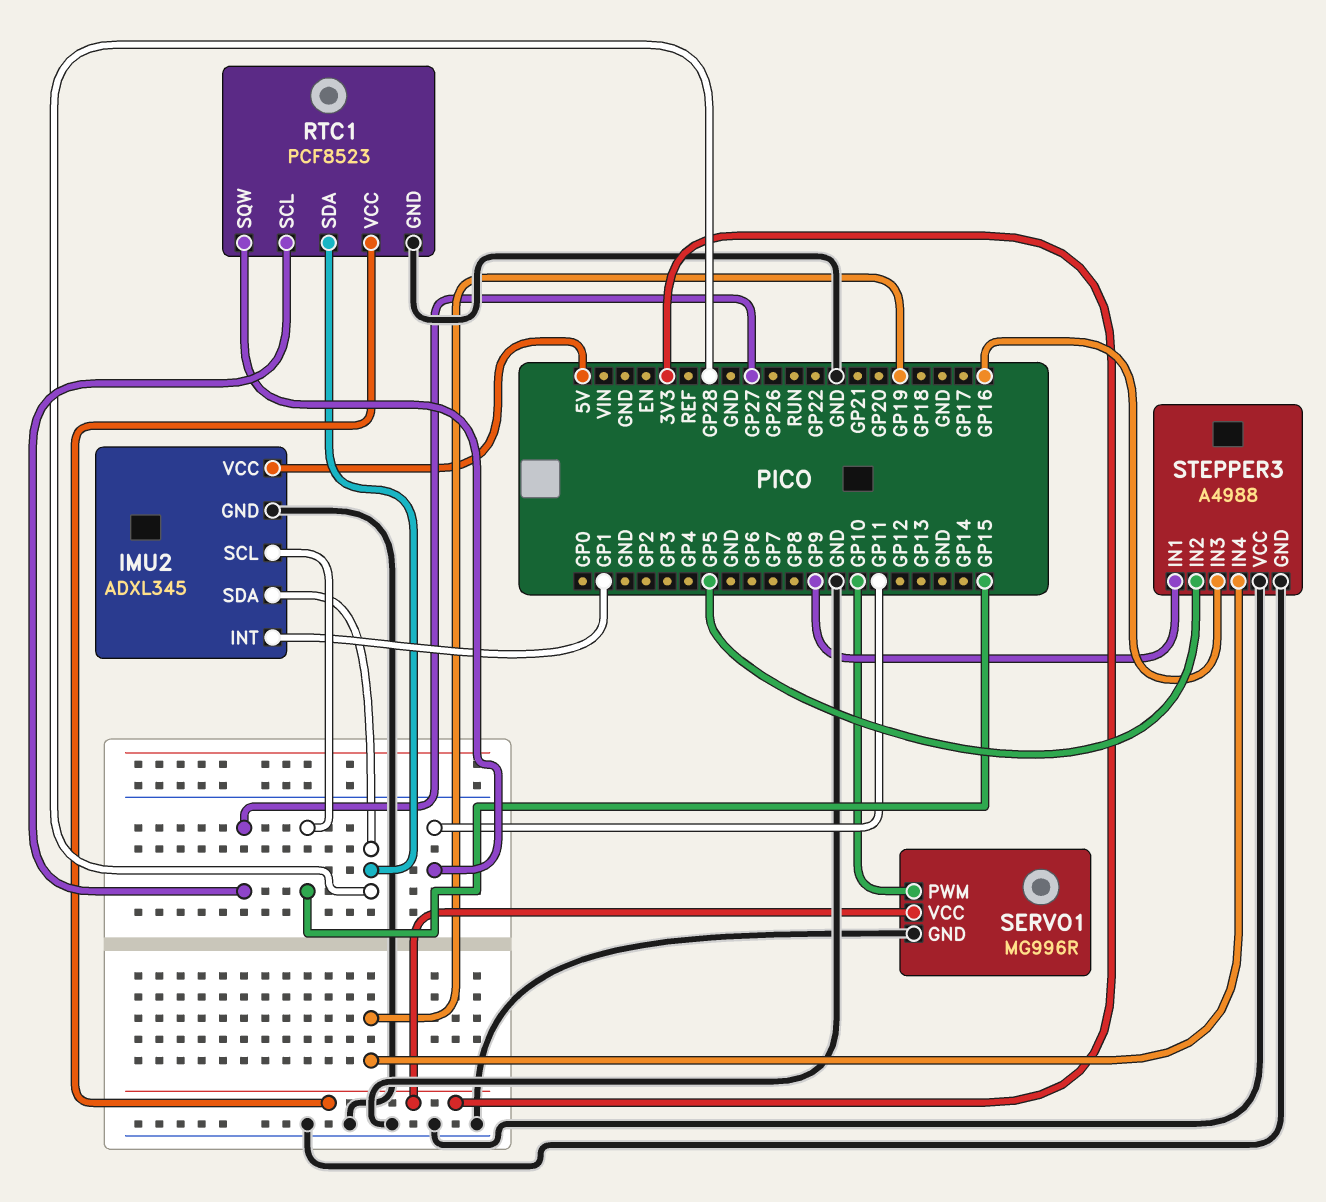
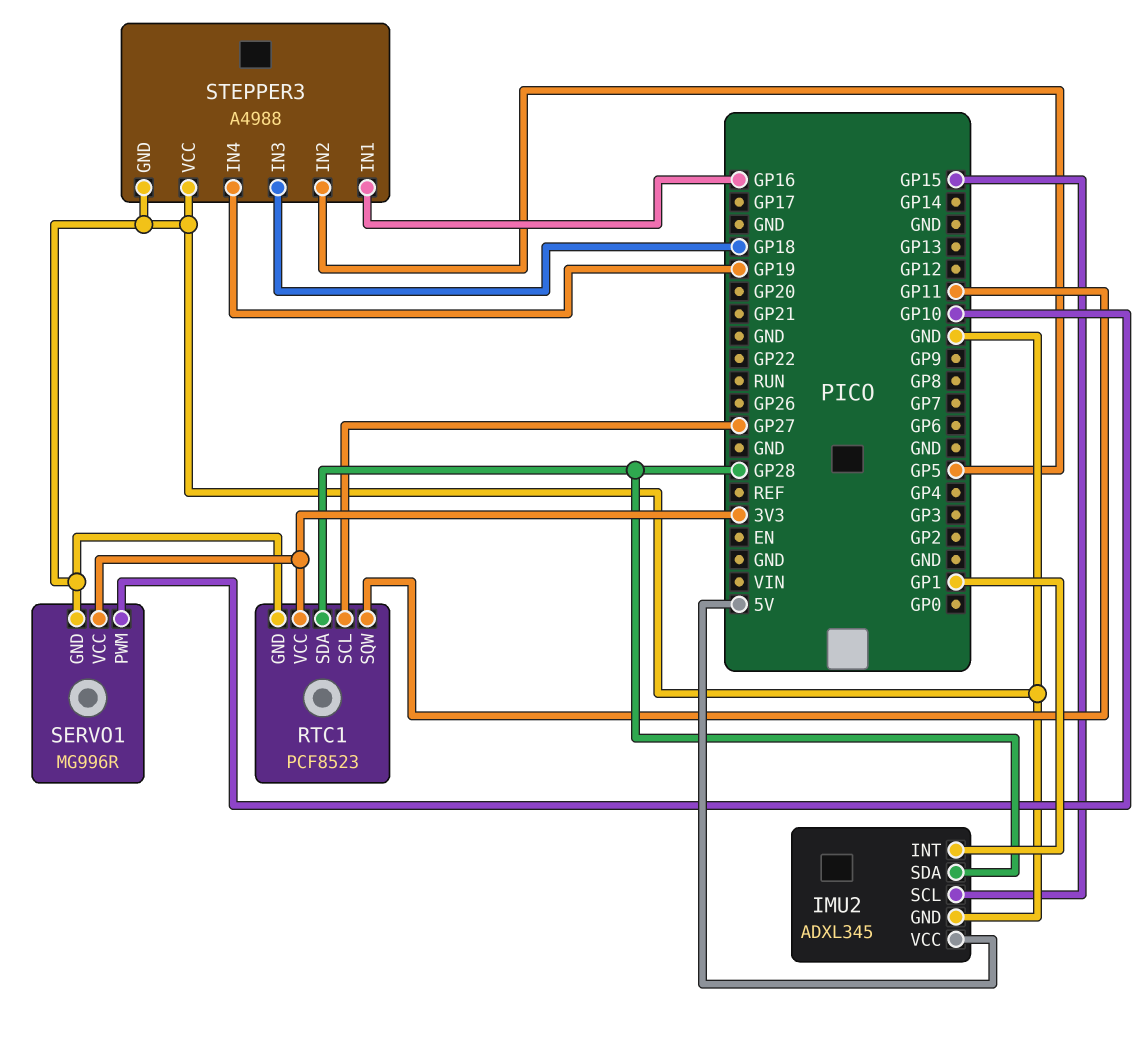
STEPPER3 pin IN1: GP9 -> GP16
STEPPER3 pin IN3: GP16 -> GP18

